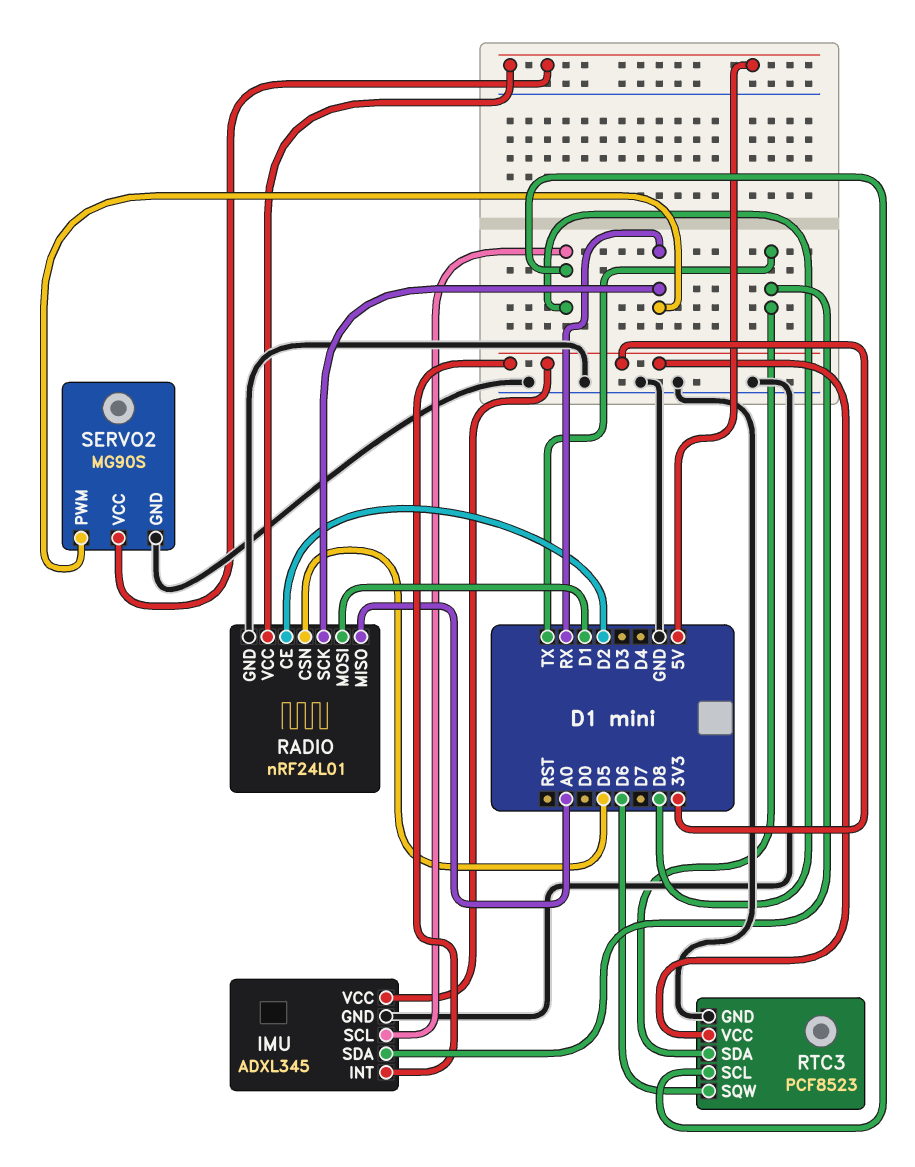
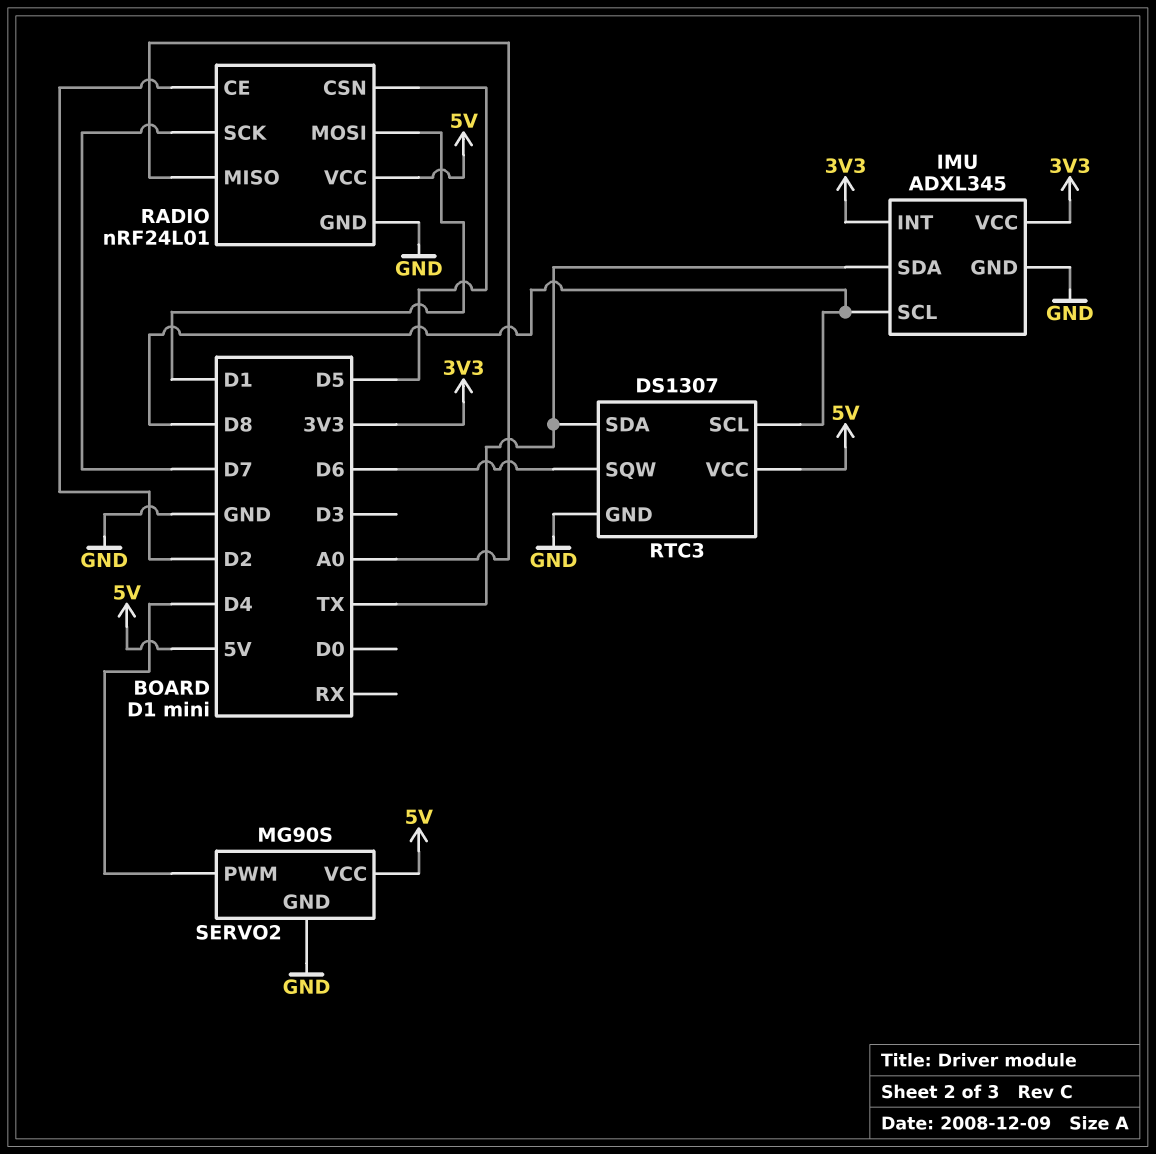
RADIO pin SCK: RX -> D7
RTC3: PCF8523 -> DS1307
RTC3 pin VCC: 3V3 -> 5V
SERVO2 pin PWM: RX -> D4

